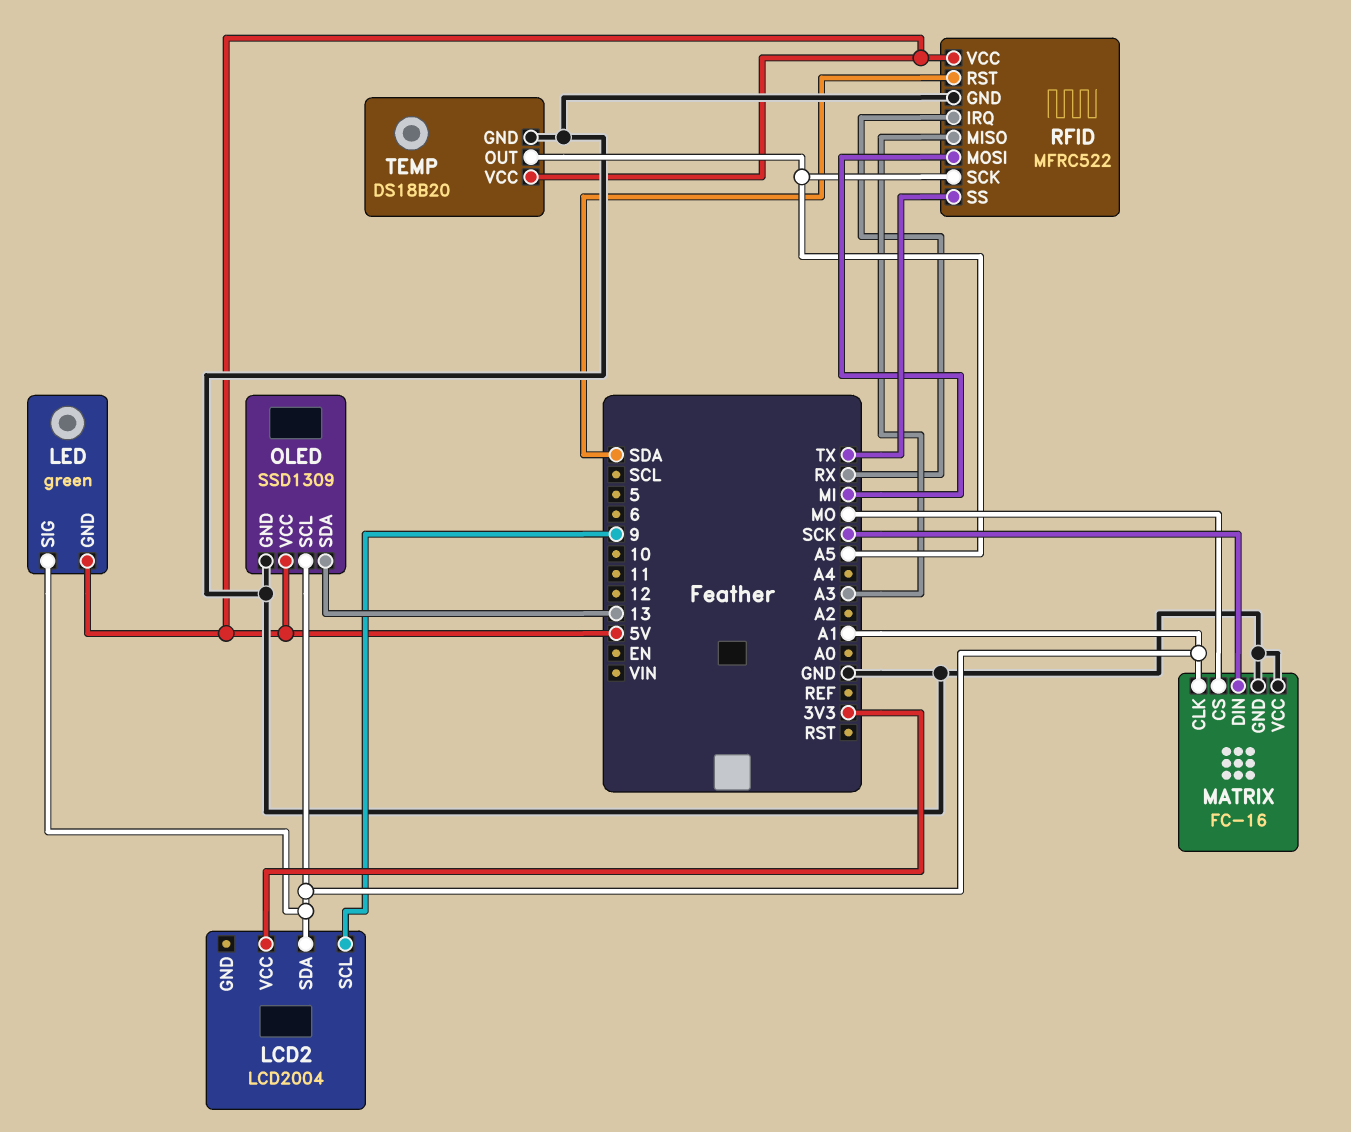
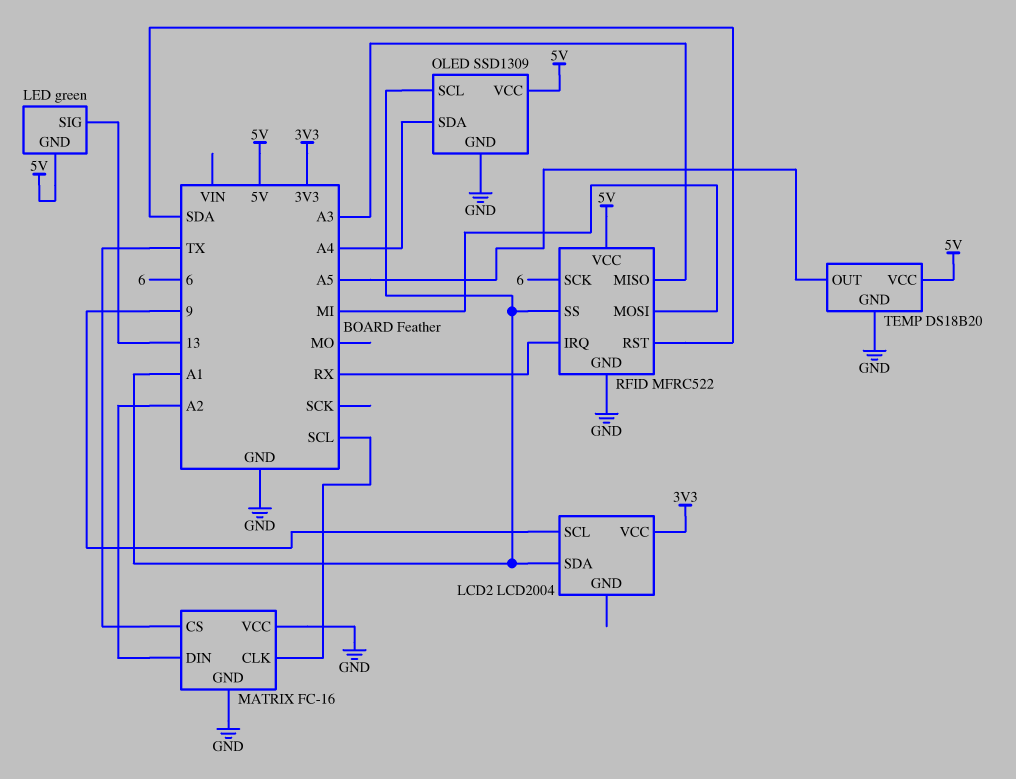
LED pin SIG: A1 -> 13
MATRIX pin CLK: A1 -> SCL
MATRIX pin CS: MO -> TX
MATRIX pin DIN: SCK -> A2
OLED pin SDA: 13 -> A4
RFID pin SCK: A5 -> 6
RFID pin SS: TX -> A1

